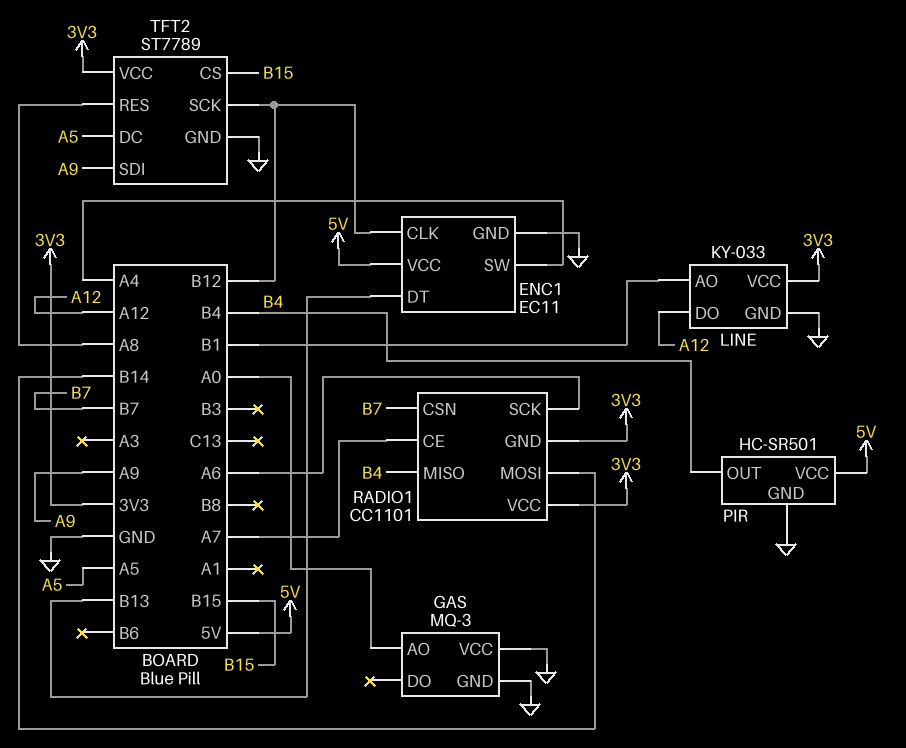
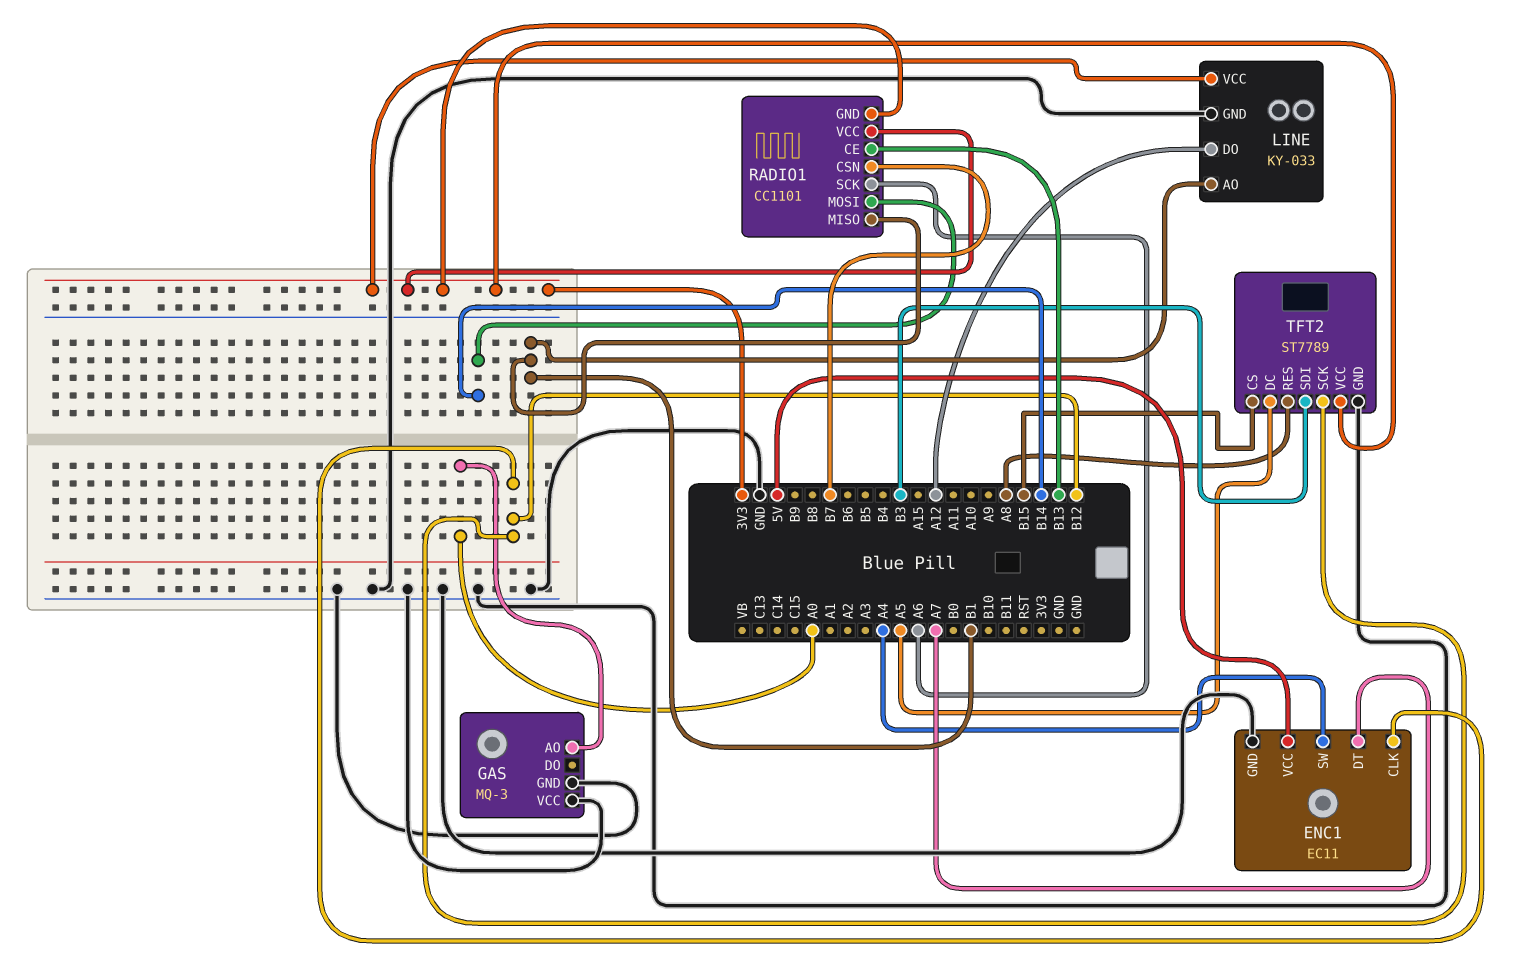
ENC1 pin DT: B13 -> A7
PIR: HC-SR501 -> none
PIR pin GND: GND -> none
PIR pin OUT: B4 -> none
PIR pin VCC: 5V -> none
RADIO1 pin CE: A7 -> B13
RADIO1 pin MISO: B4 -> B1
TFT2 pin SDI: A9 -> B3

